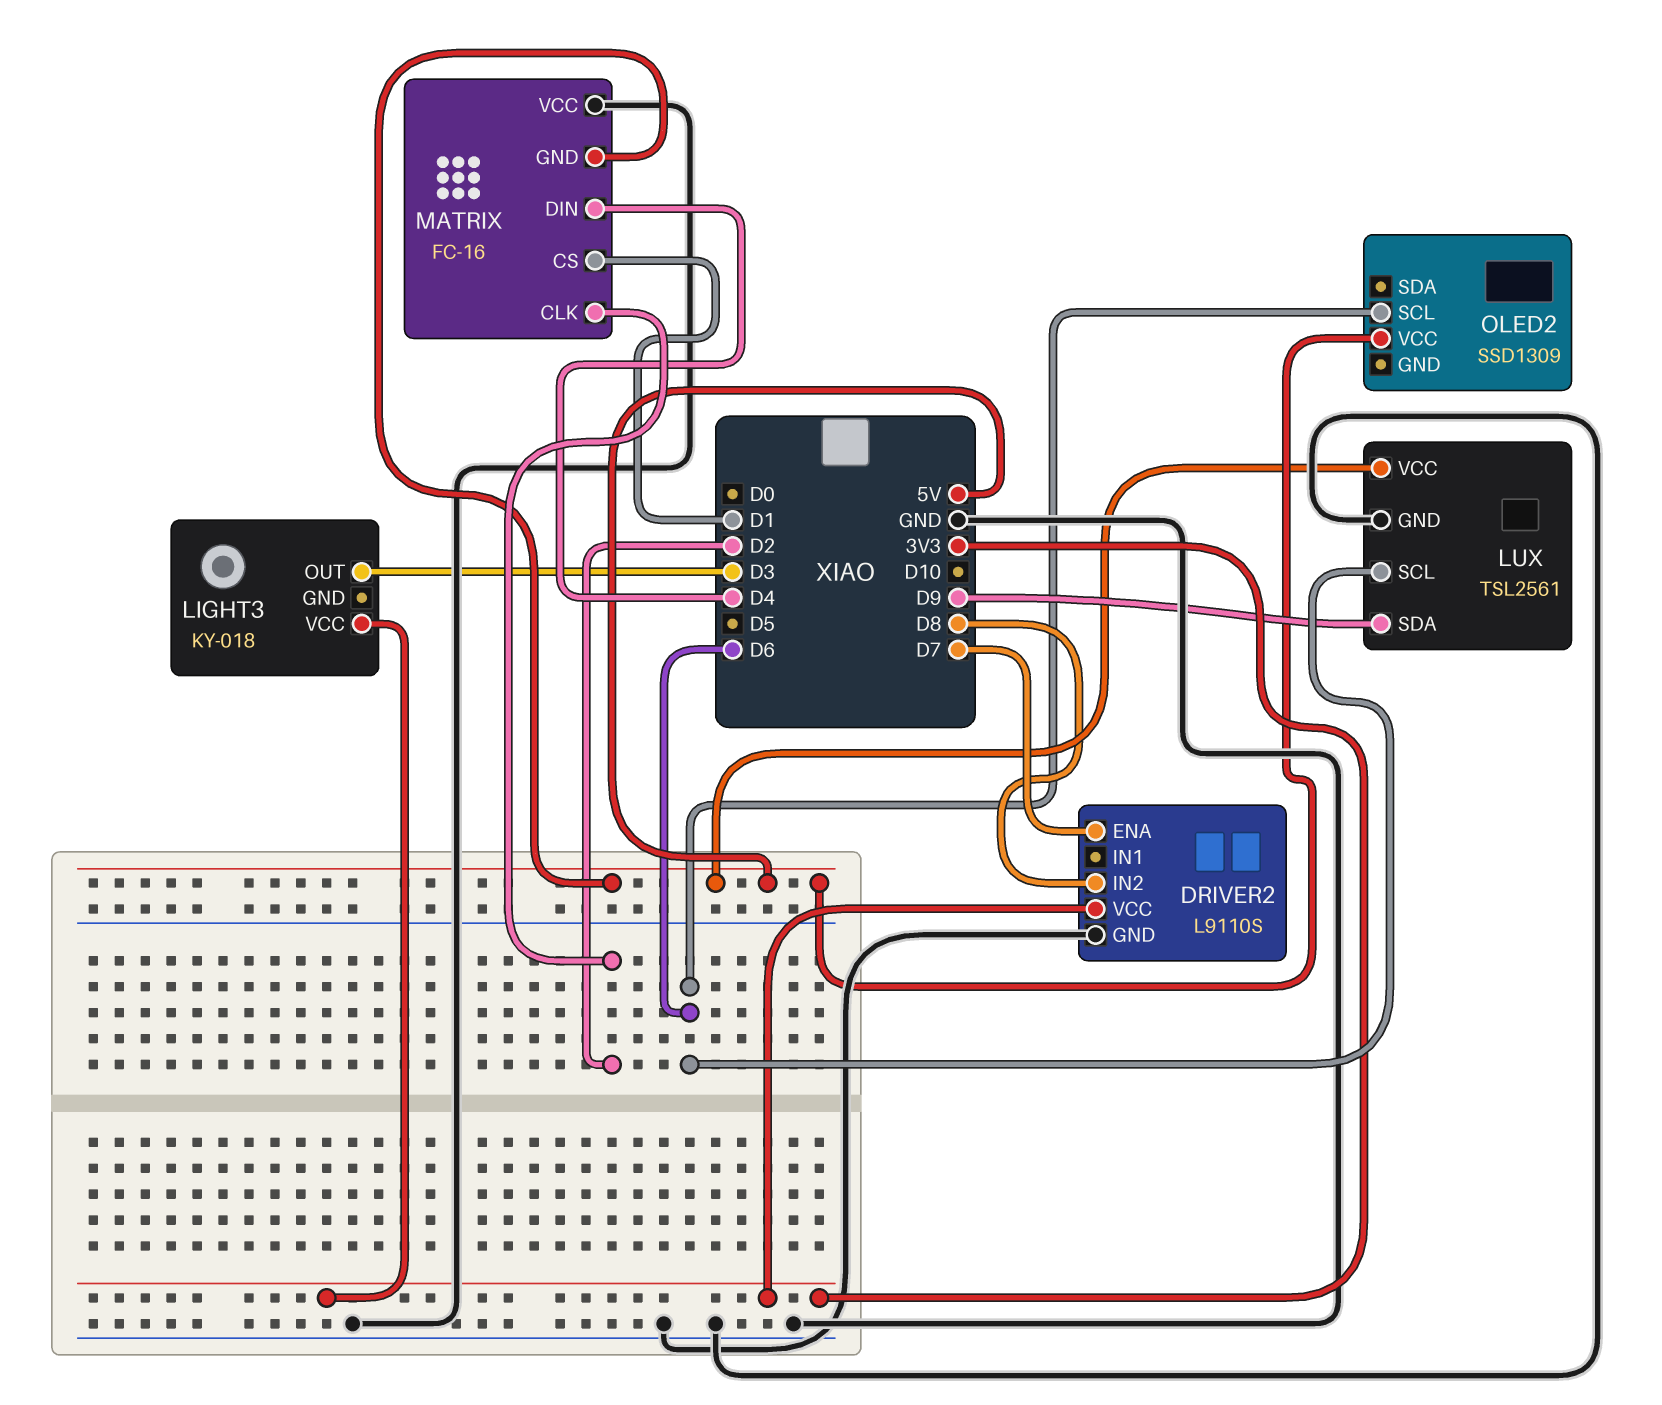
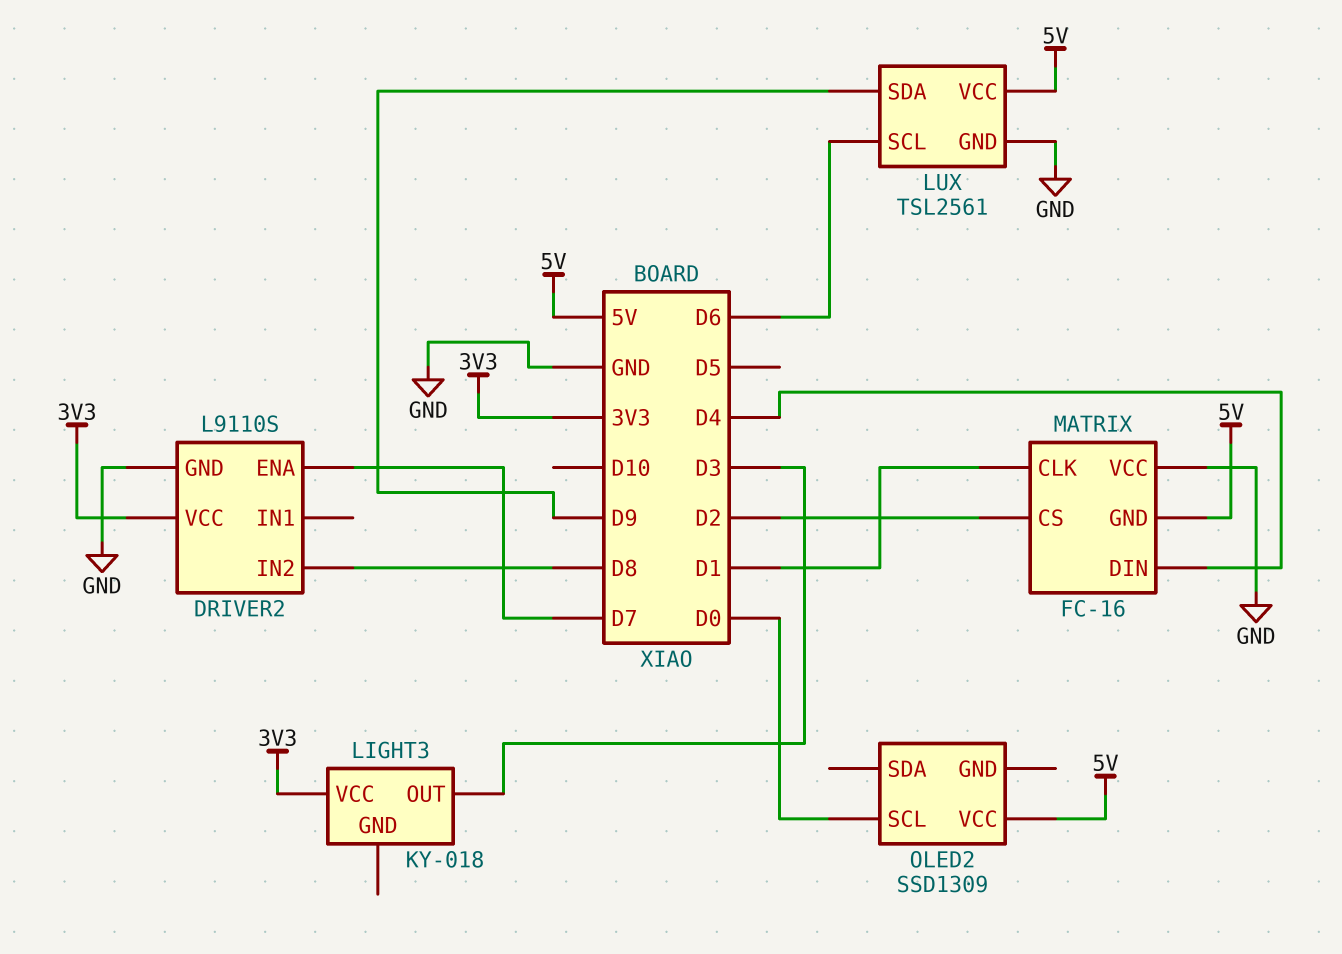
MATRIX pin CLK: D2 -> D1
MATRIX pin CS: D1 -> D2
OLED2 pin SCL: D6 -> D0

